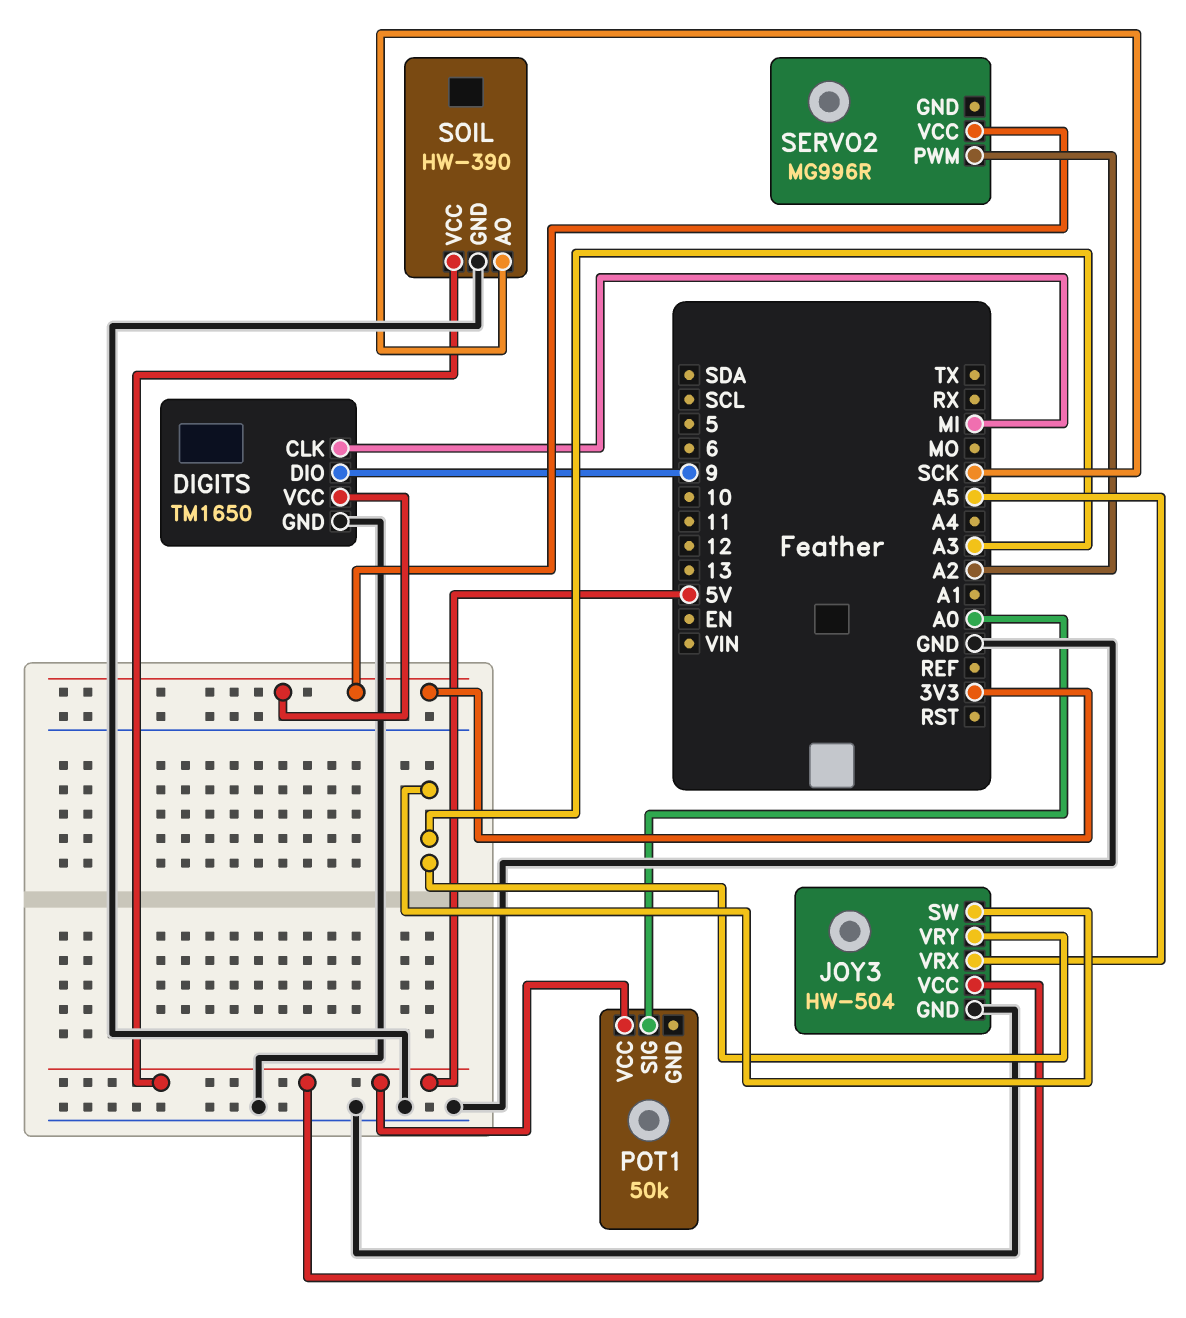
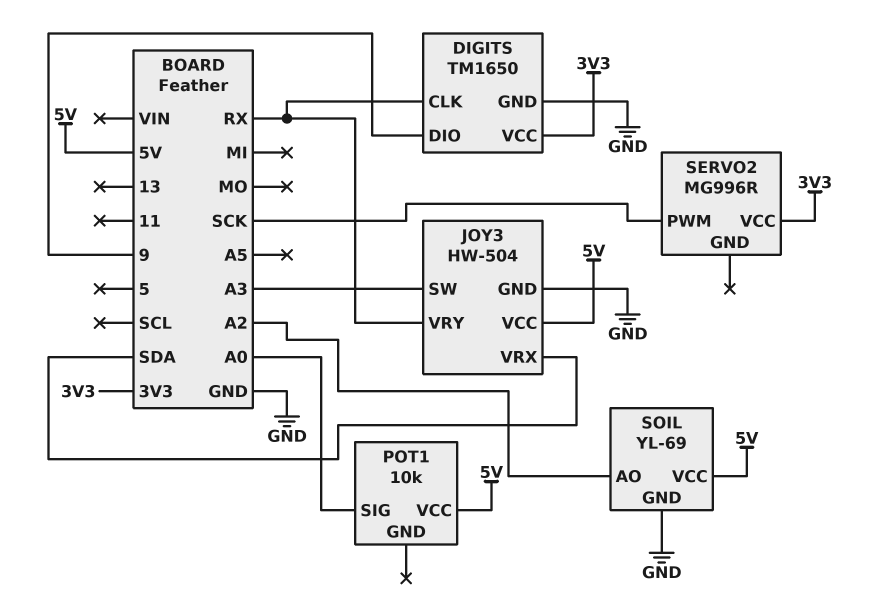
DIGITS pin CLK: MI -> RX
JOY3 pin VRX: A5 -> SDA
JOY3 pin VRY: A3 -> RX
POT1: 50k -> 10k
SERVO2 pin PWM: A2 -> SCK
SOIL: HW-390 -> YL-69
SOIL pin AO: SCK -> A2

